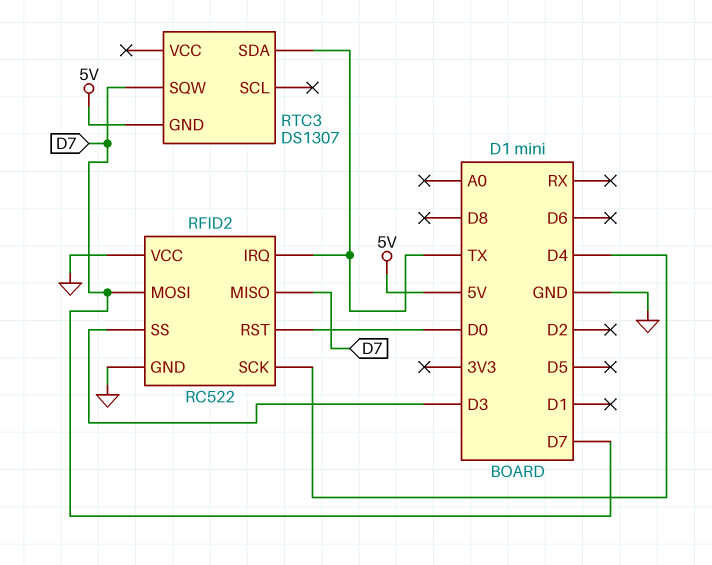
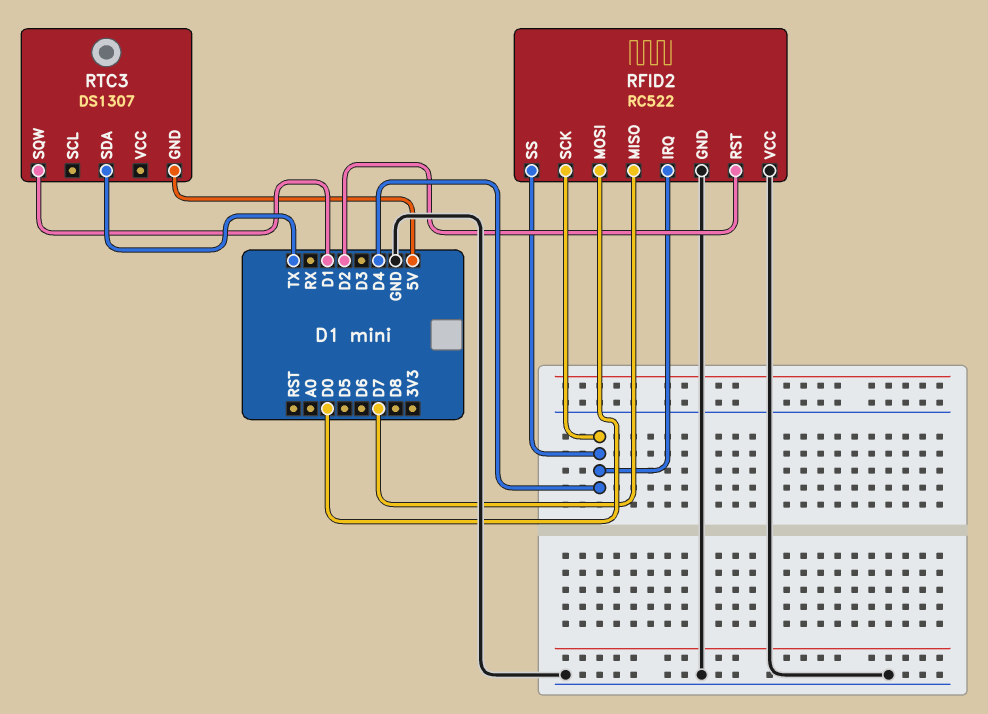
RFID2 pin IRQ: TX -> D4
RFID2 pin MOSI: D7 -> D0
RFID2 pin RST: D0 -> D2
RFID2 pin SS: D3 -> D4
RTC3 pin SQW: D7 -> D1

